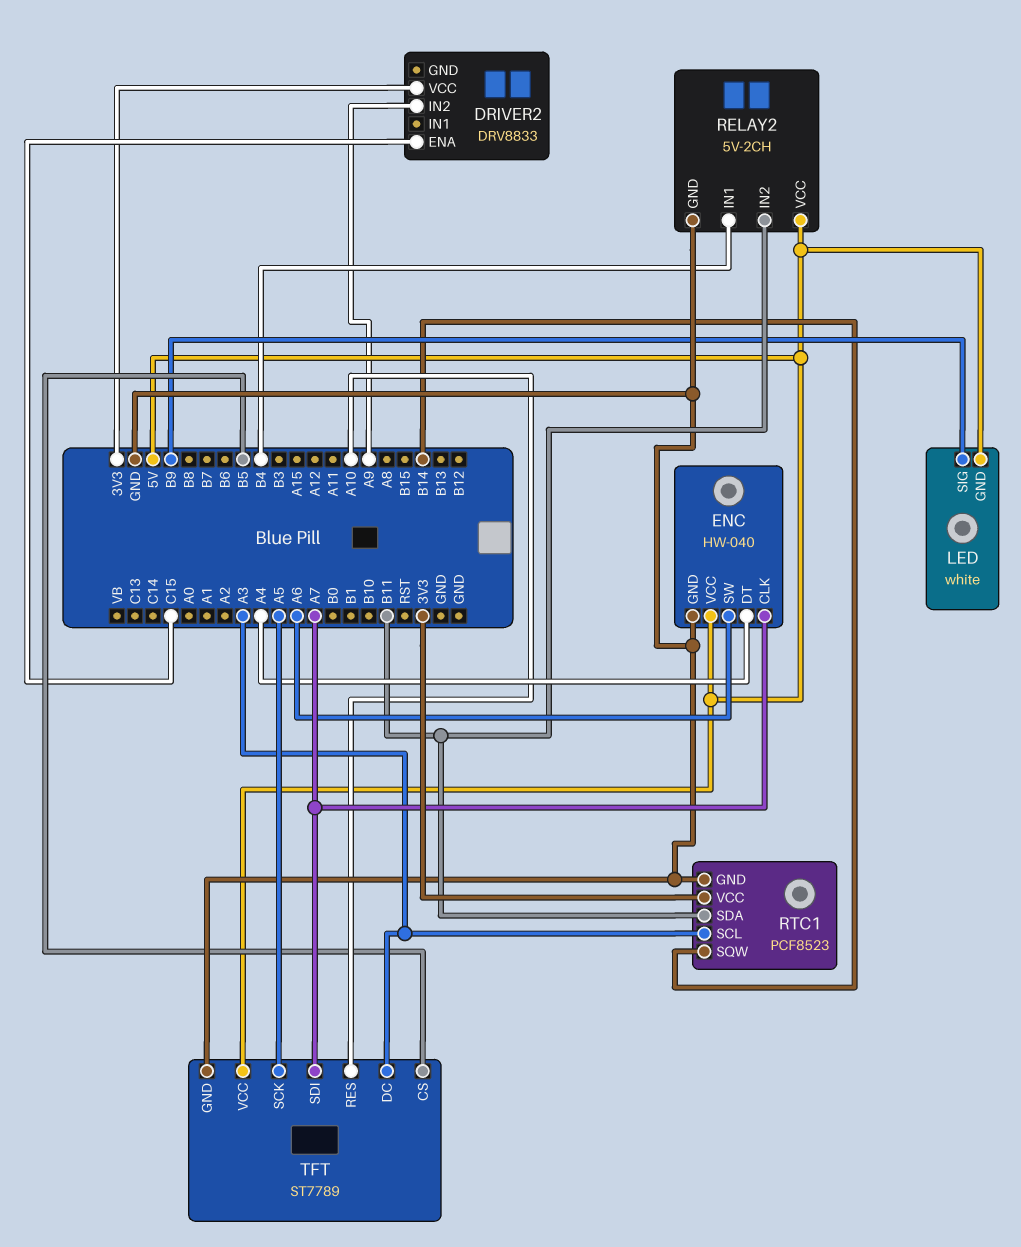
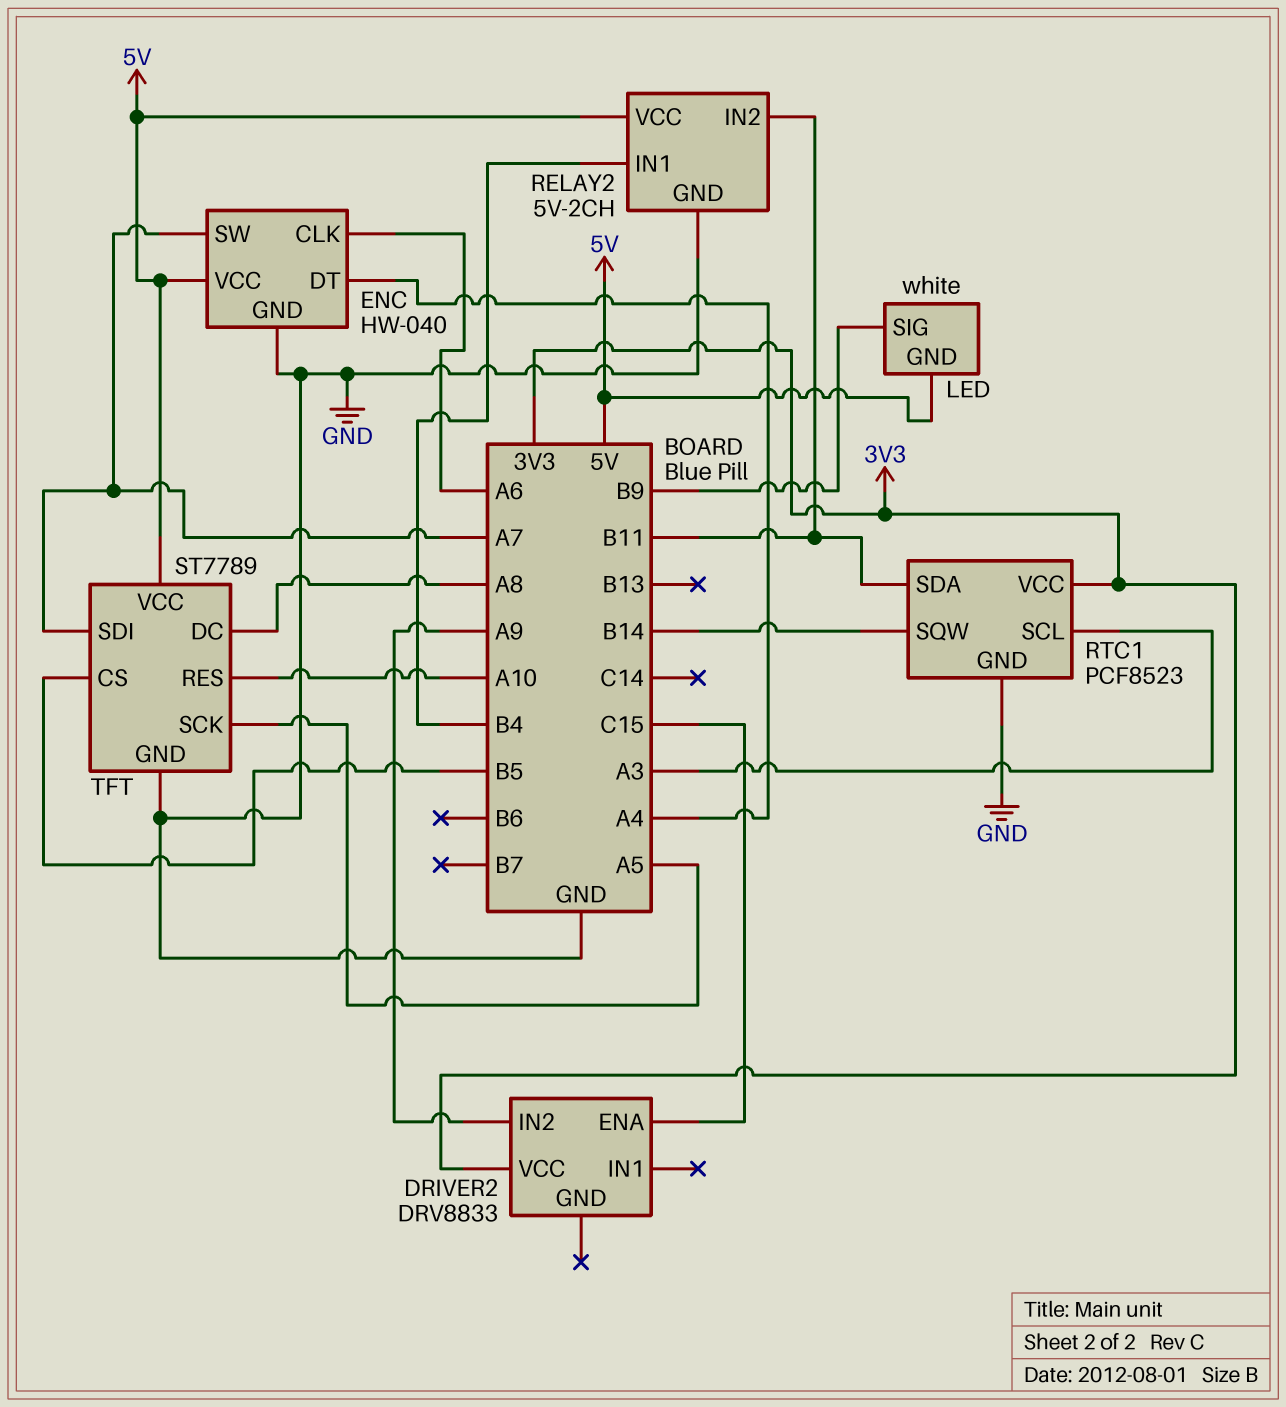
ENC pin CLK: A7 -> A6
ENC pin SW: A6 -> A7
TFT pin DC: A3 -> A8

